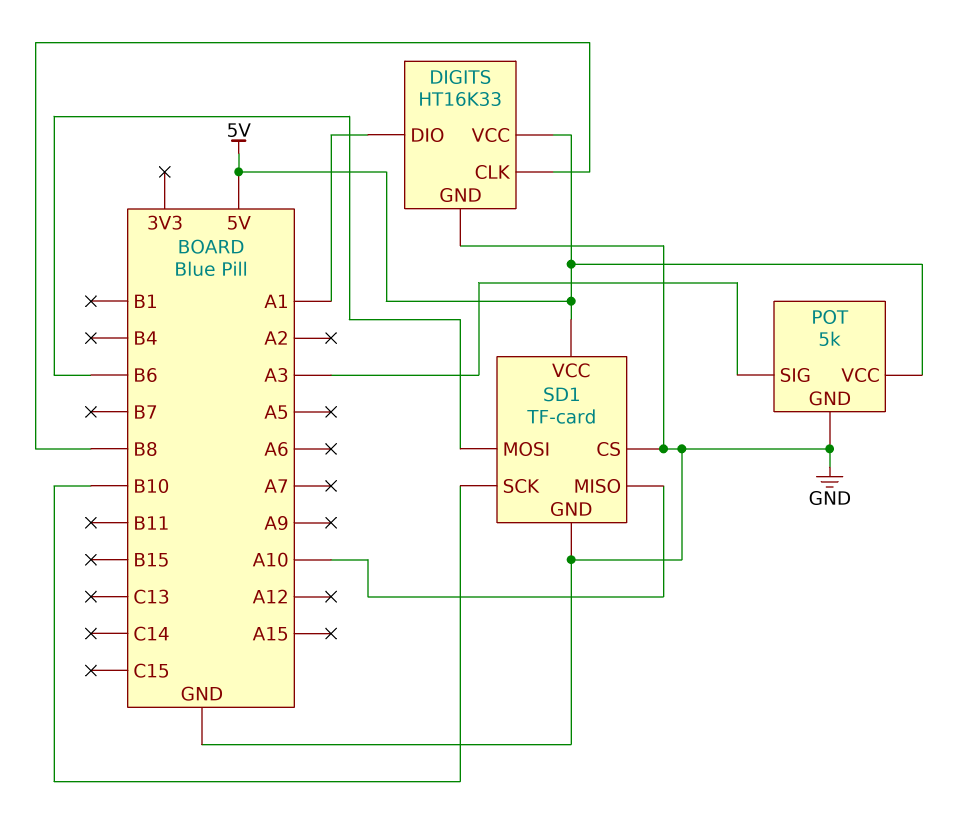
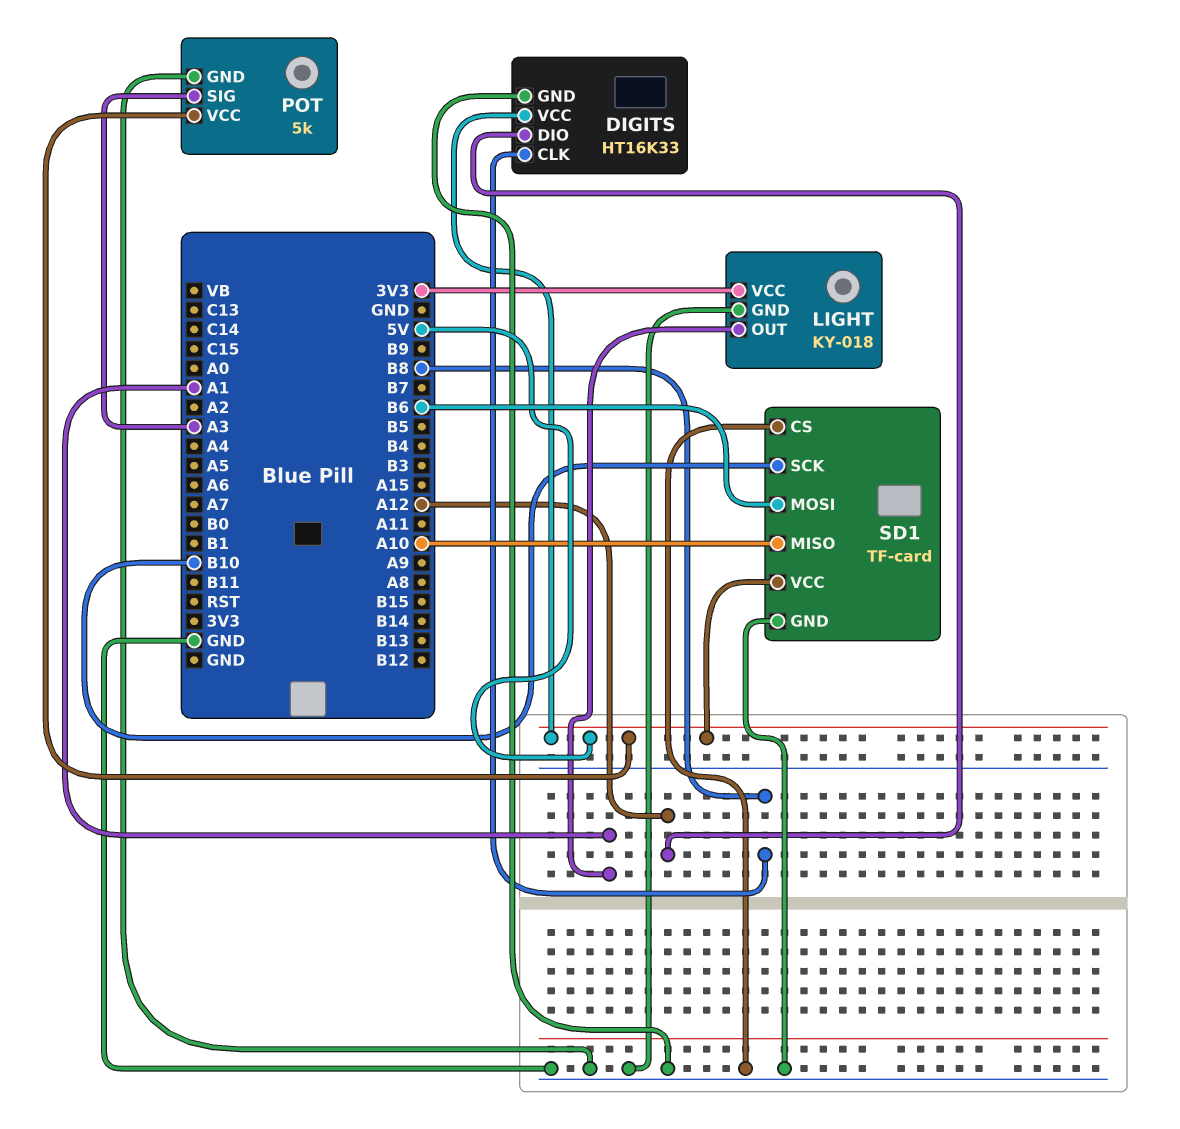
DIGITS pin DIO: A1 -> A12
LIGHT: none -> KY-018
LIGHT pin GND: none -> GND
LIGHT pin OUT: none -> A1
LIGHT pin VCC: none -> 3V3

